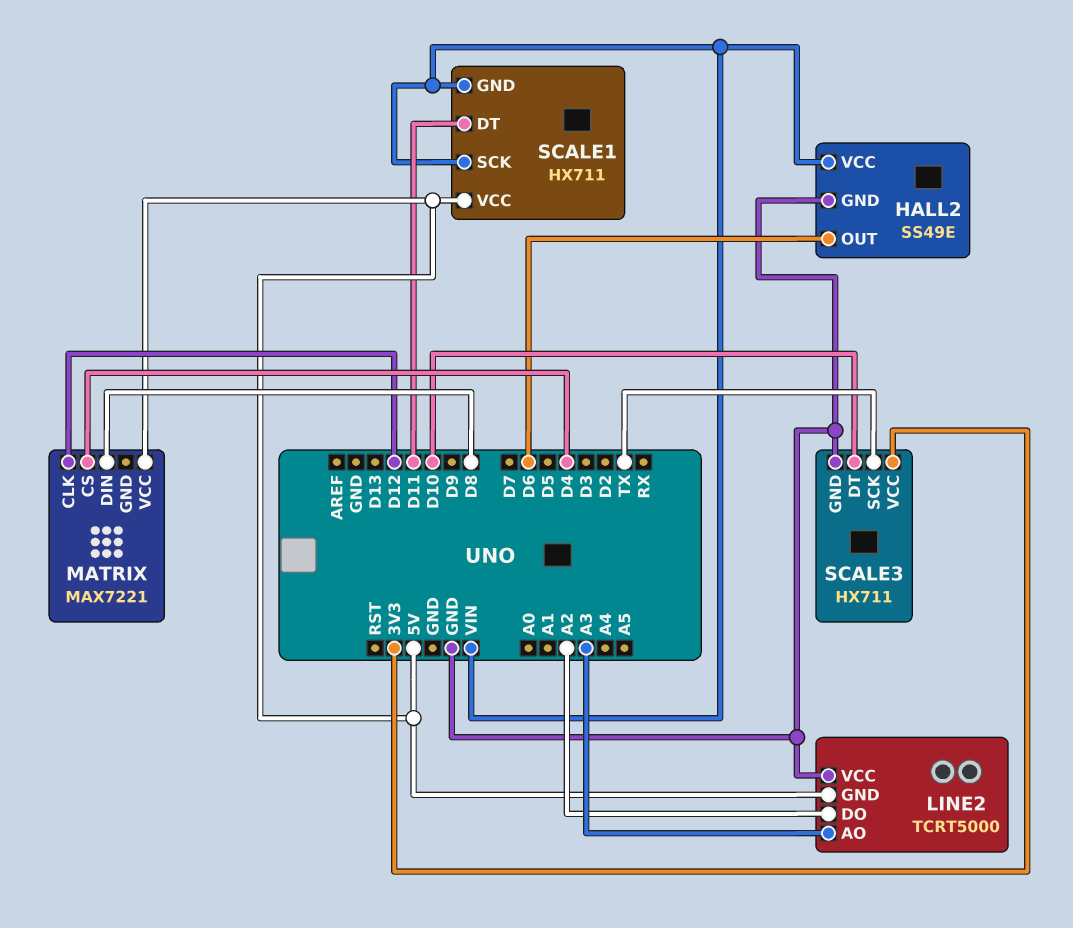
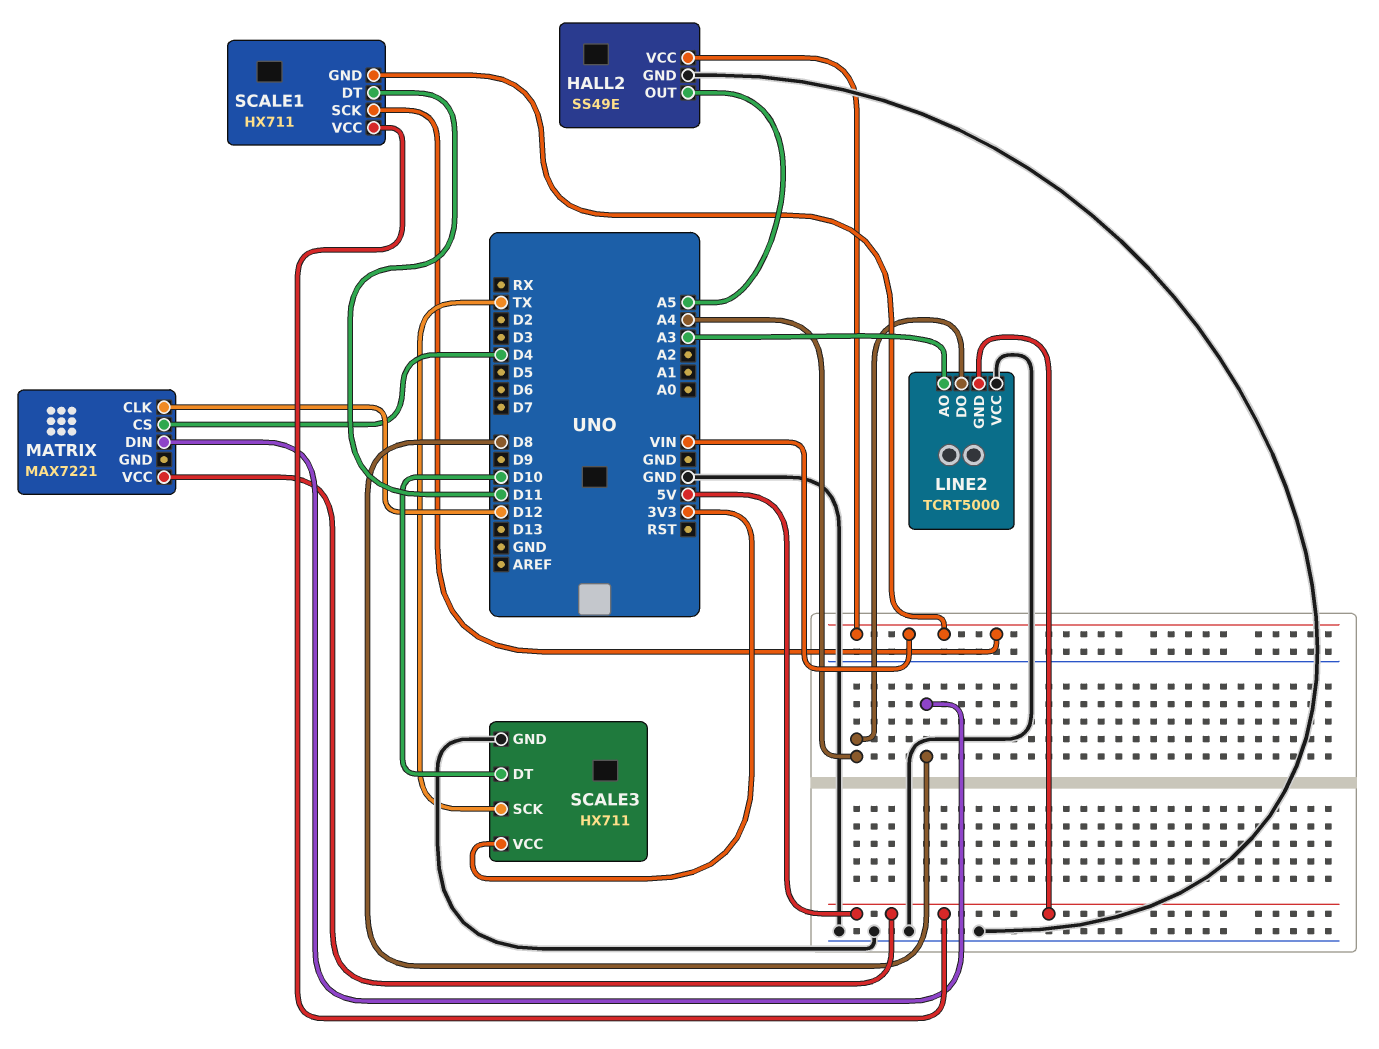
HALL2 pin OUT: D6 -> A5
LINE2 pin DO: A2 -> A4

